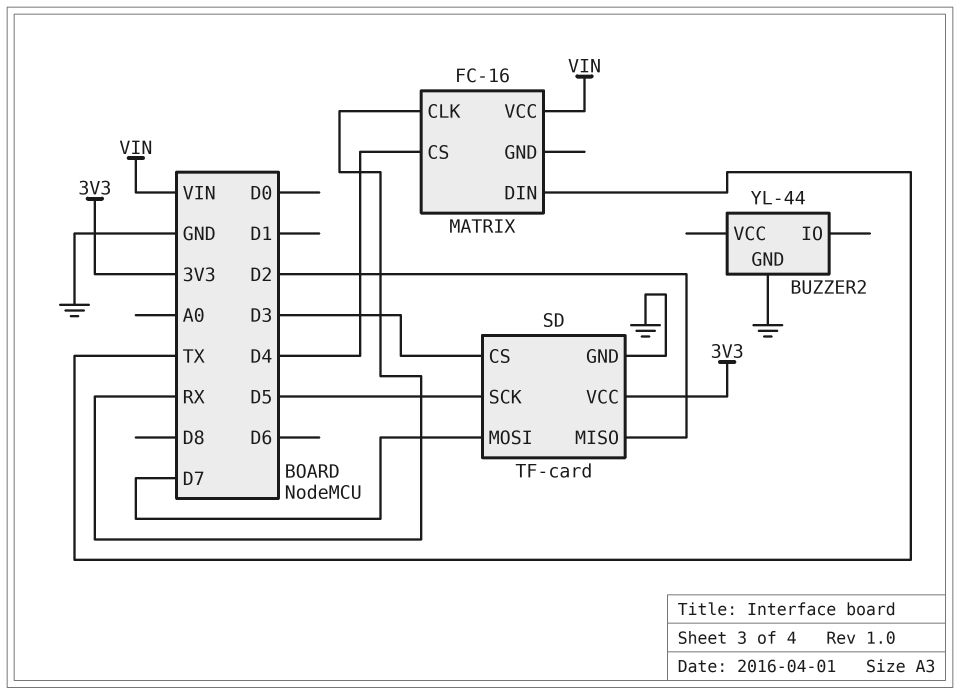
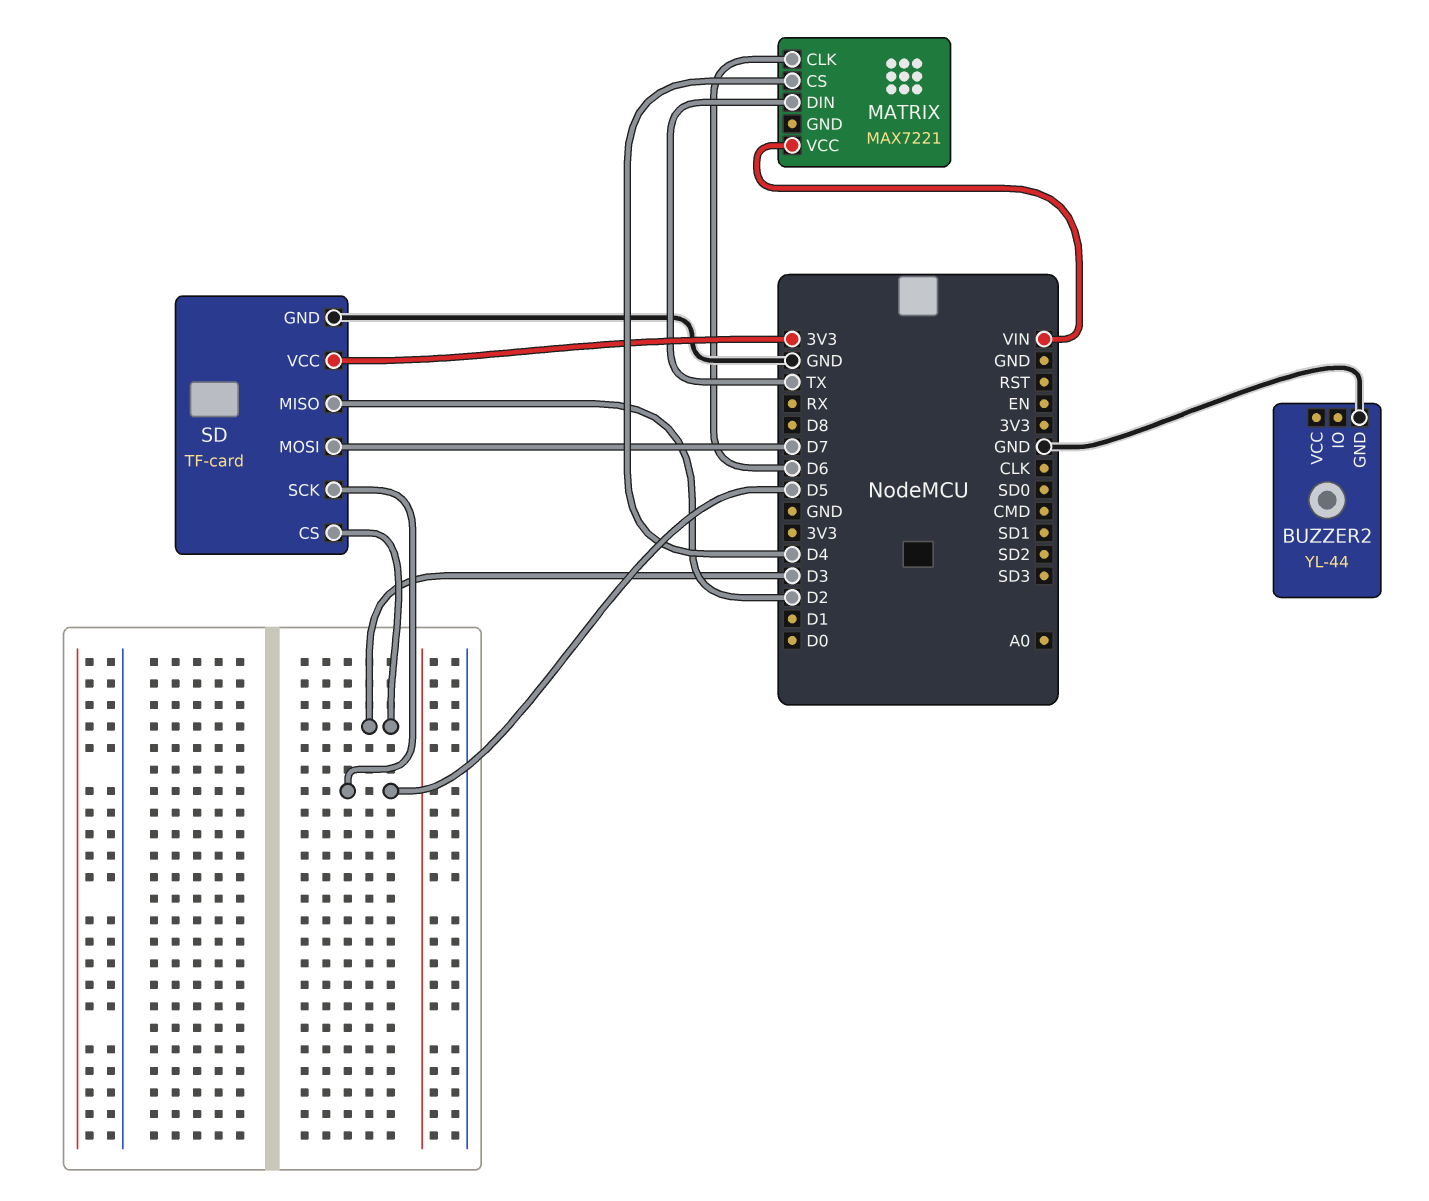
MATRIX: FC-16 -> MAX7221
MATRIX pin CLK: RX -> D6

